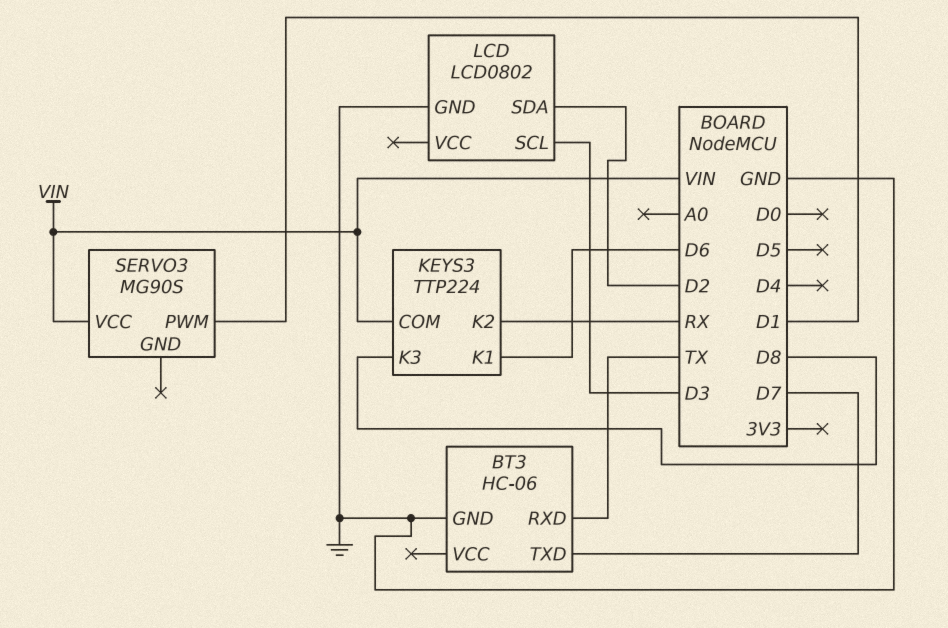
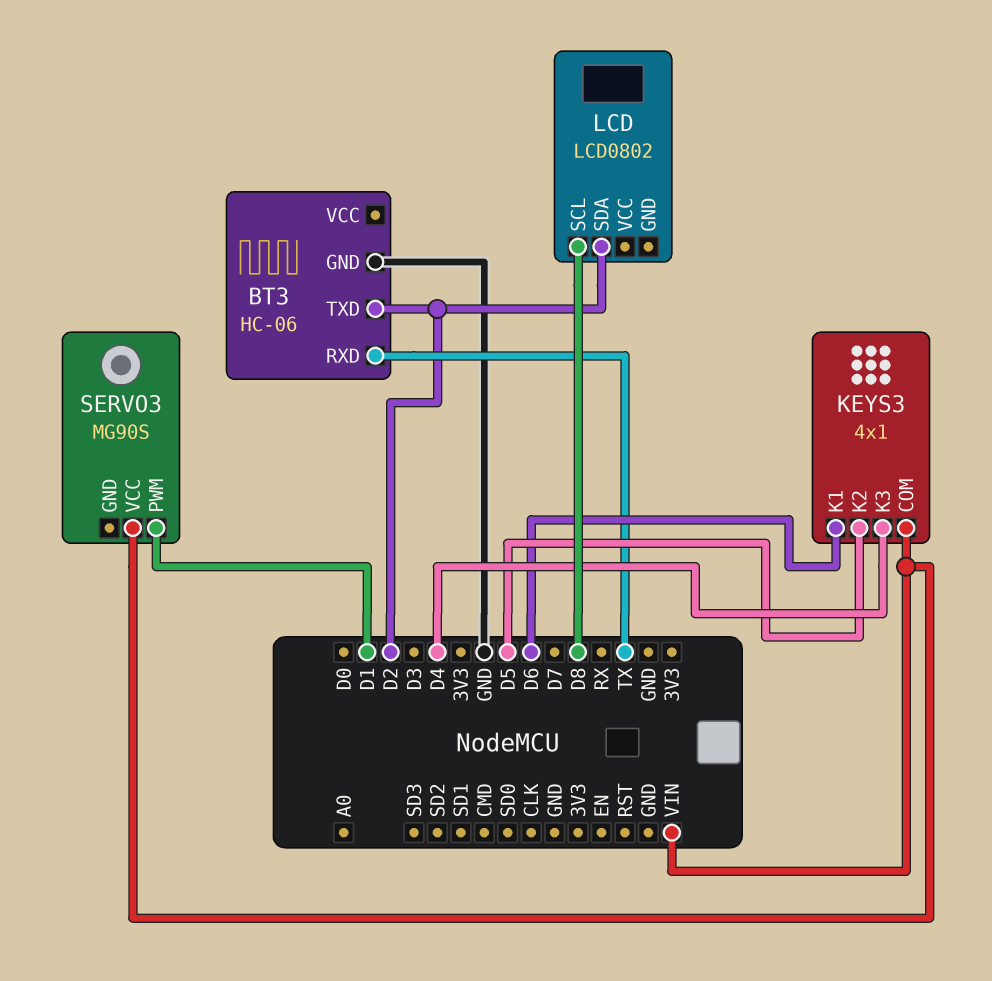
BT3 pin TXD: D7 -> D2
KEYS3: TTP224 -> 4x1
KEYS3 pin K2: RX -> D5
KEYS3 pin K3: D8 -> D4
LCD pin GND: GND -> none
LCD pin SCL: D3 -> D8

